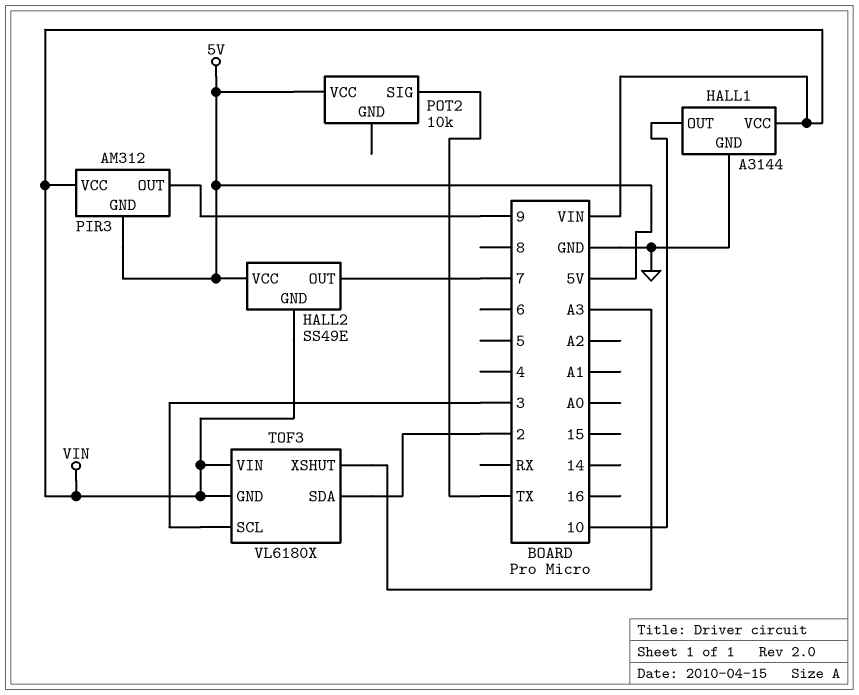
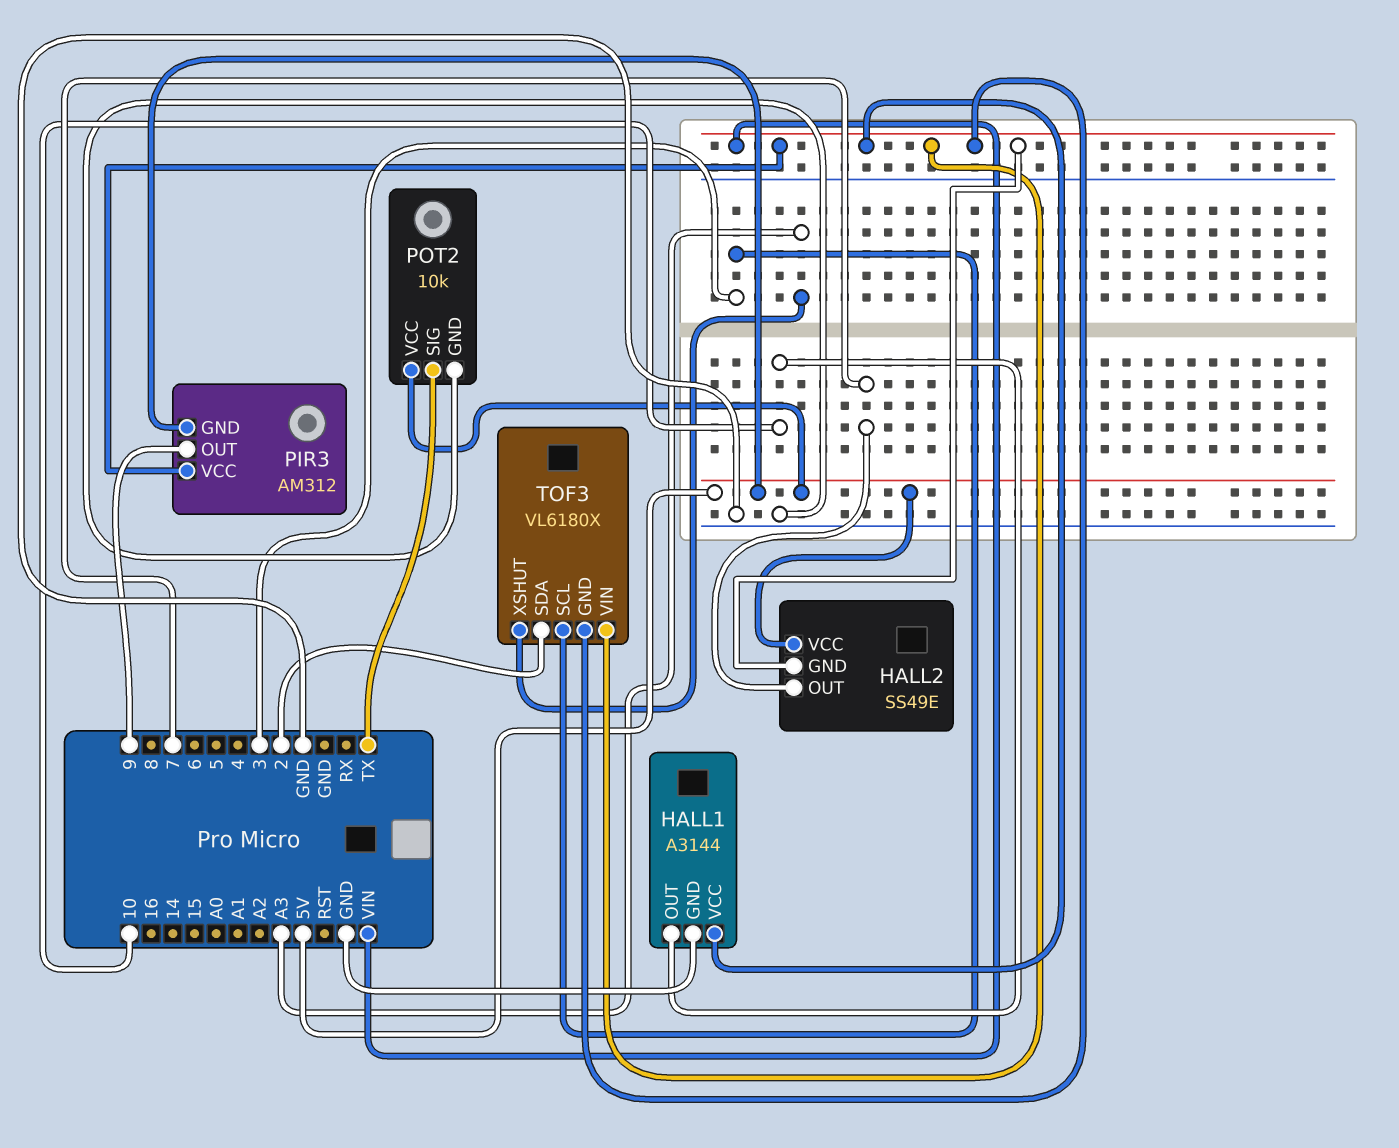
POT2 pin GND: none -> GND

